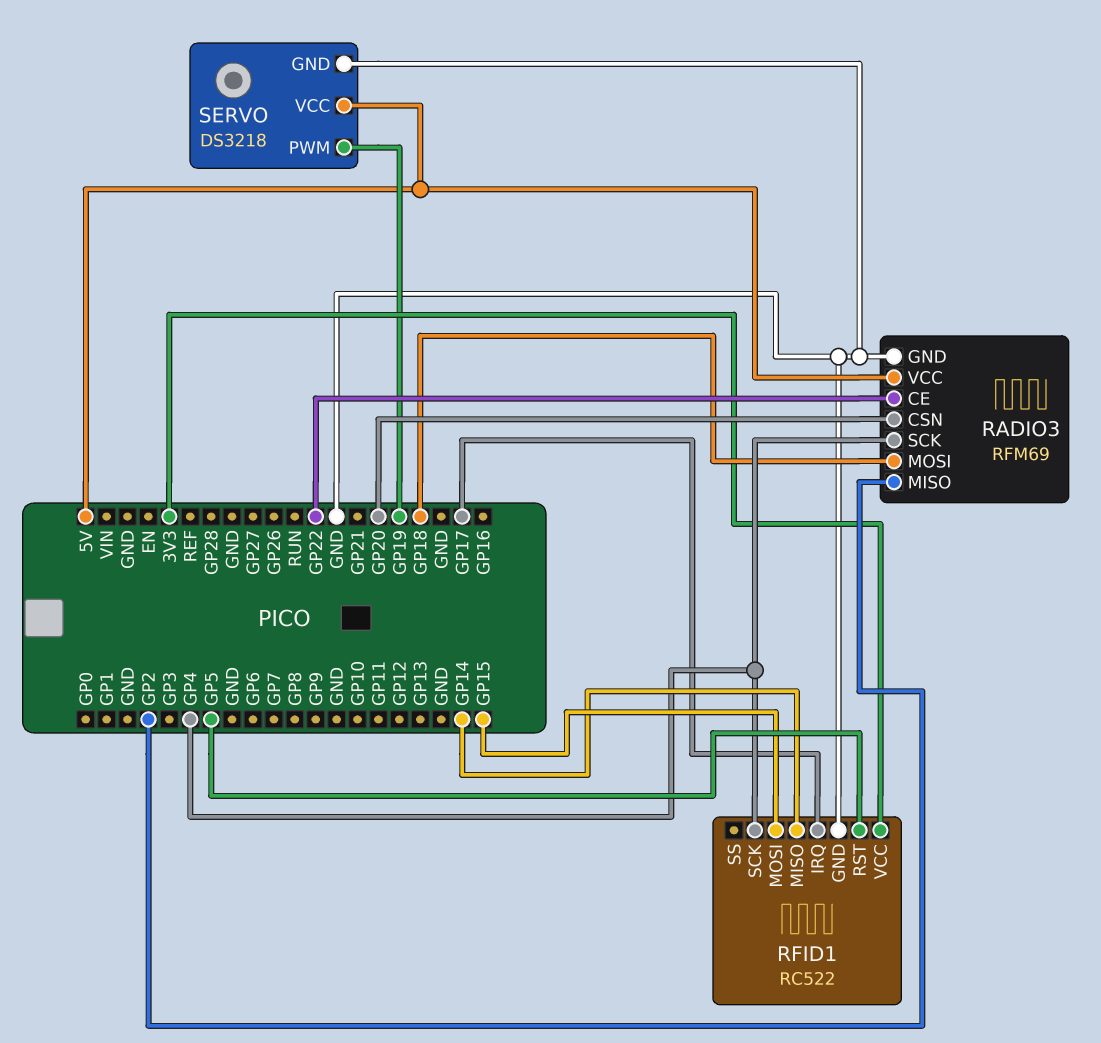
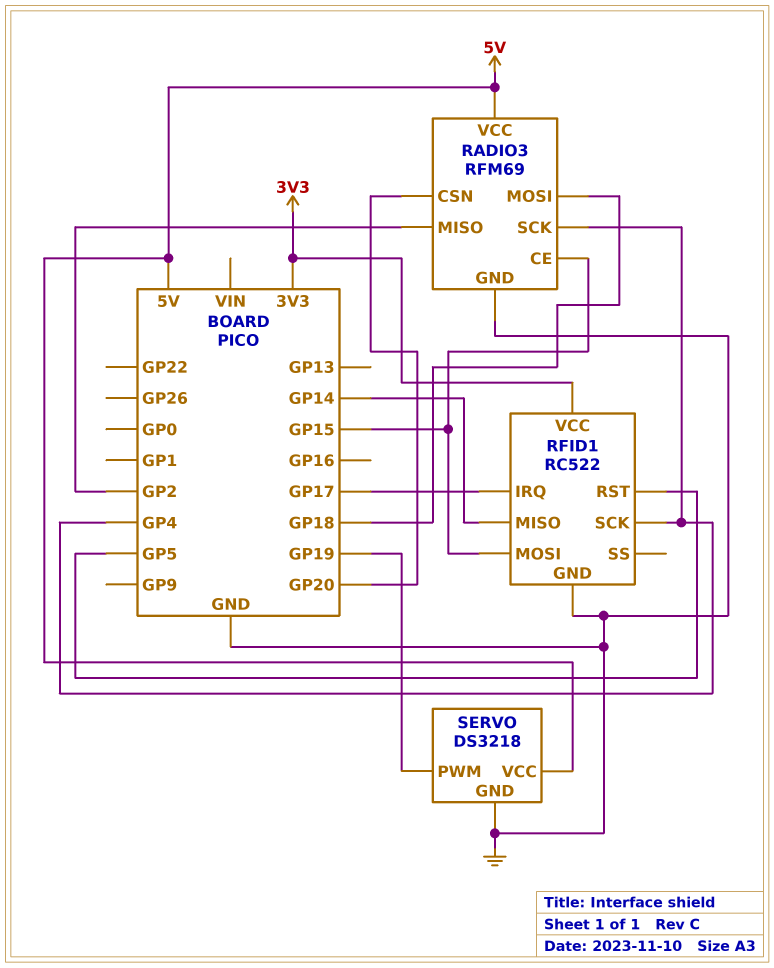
RADIO3 pin CE: GP22 -> GP15

